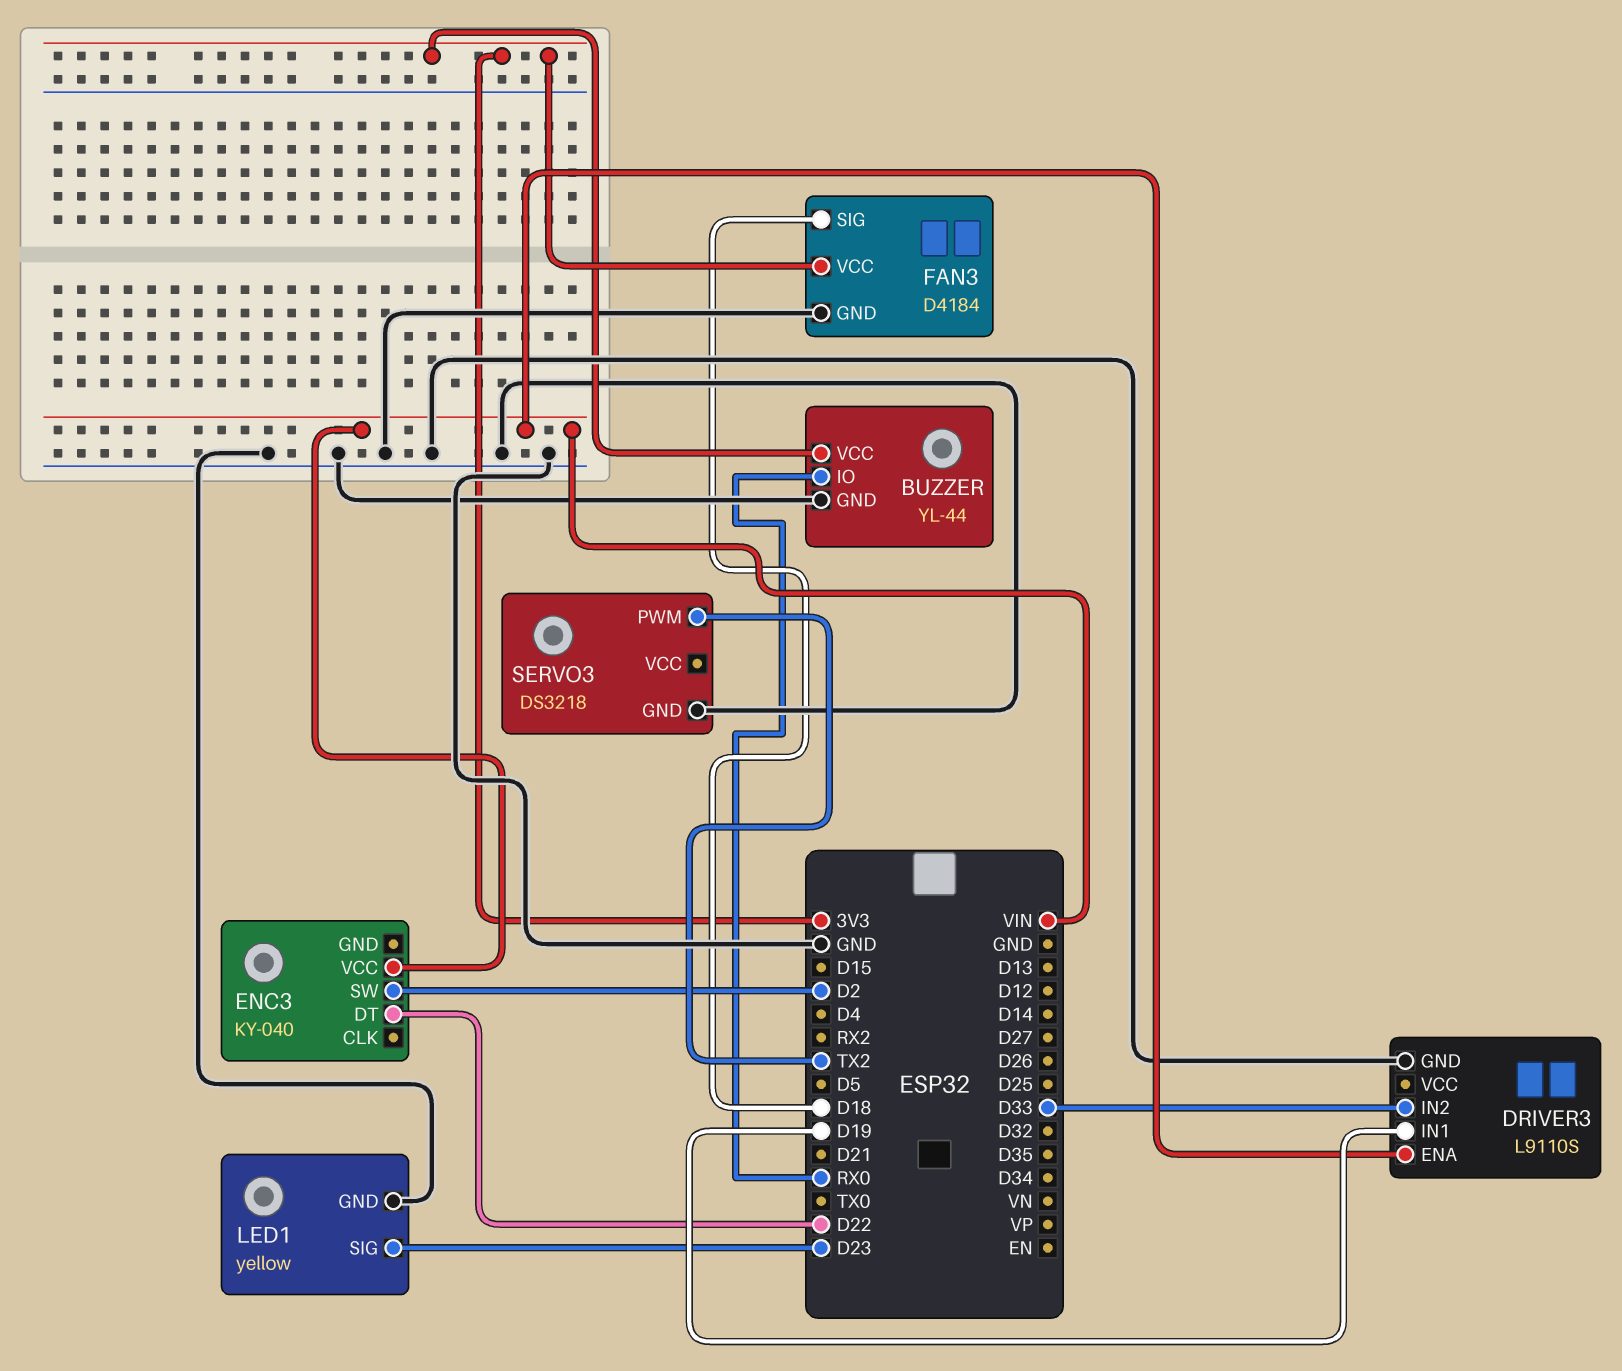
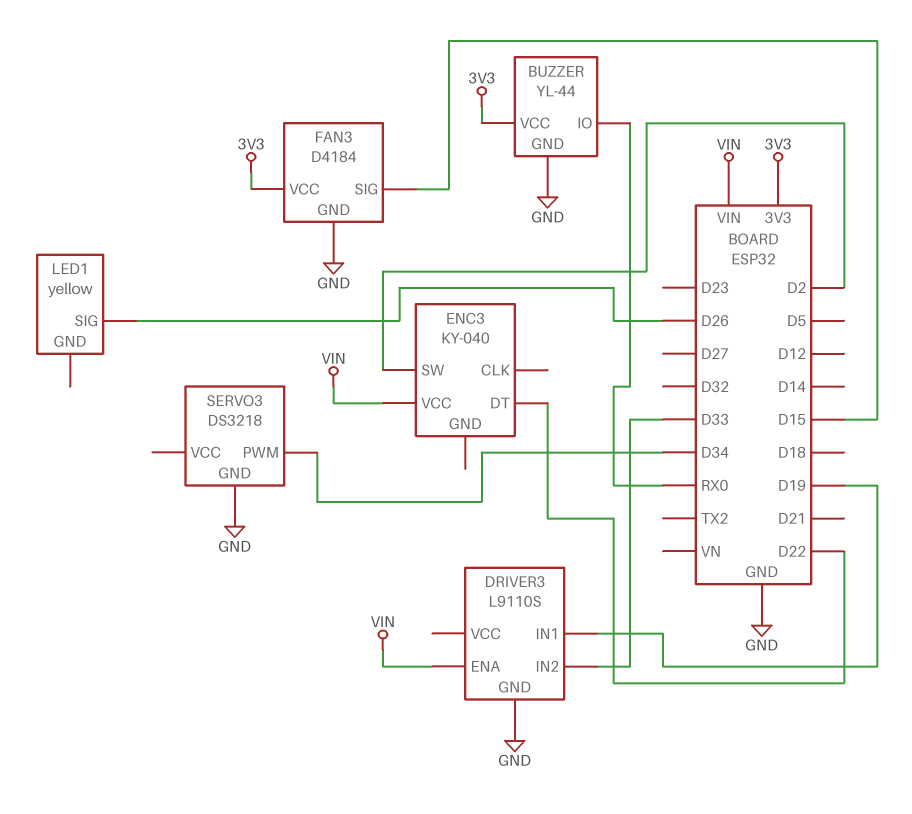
FAN3 pin SIG: D18 -> D15
LED1 pin GND: GND -> none
LED1 pin SIG: D23 -> D26
SERVO3 pin PWM: TX2 -> D34

